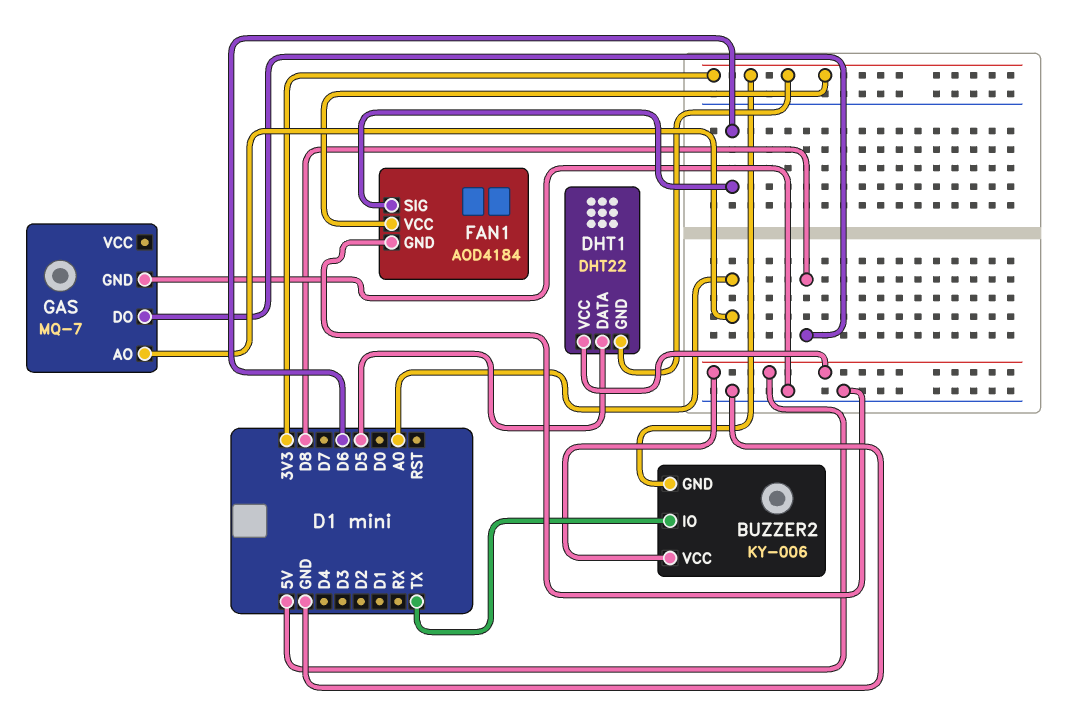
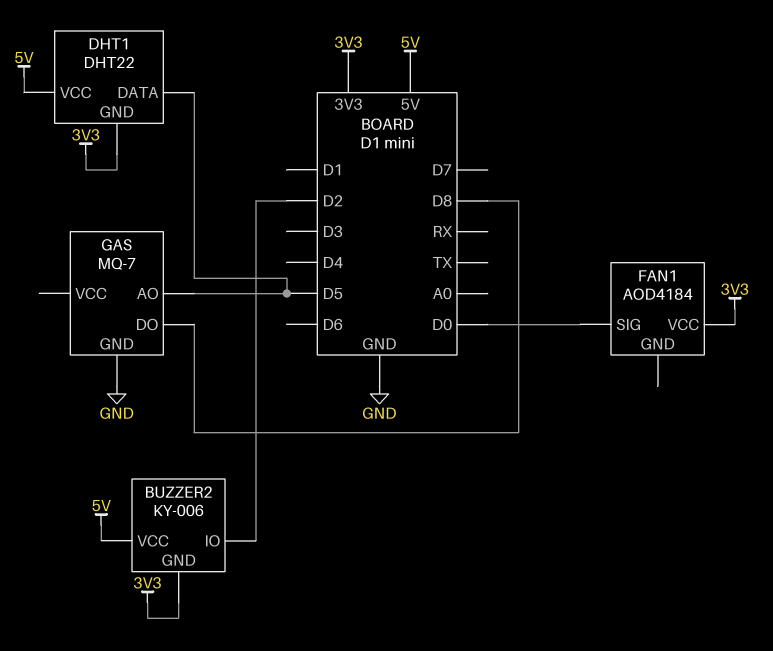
BUZZER2 pin IO: TX -> D2
FAN1 pin GND: GND -> none
FAN1 pin SIG: D6 -> D0
GAS pin AO: A0 -> D5

